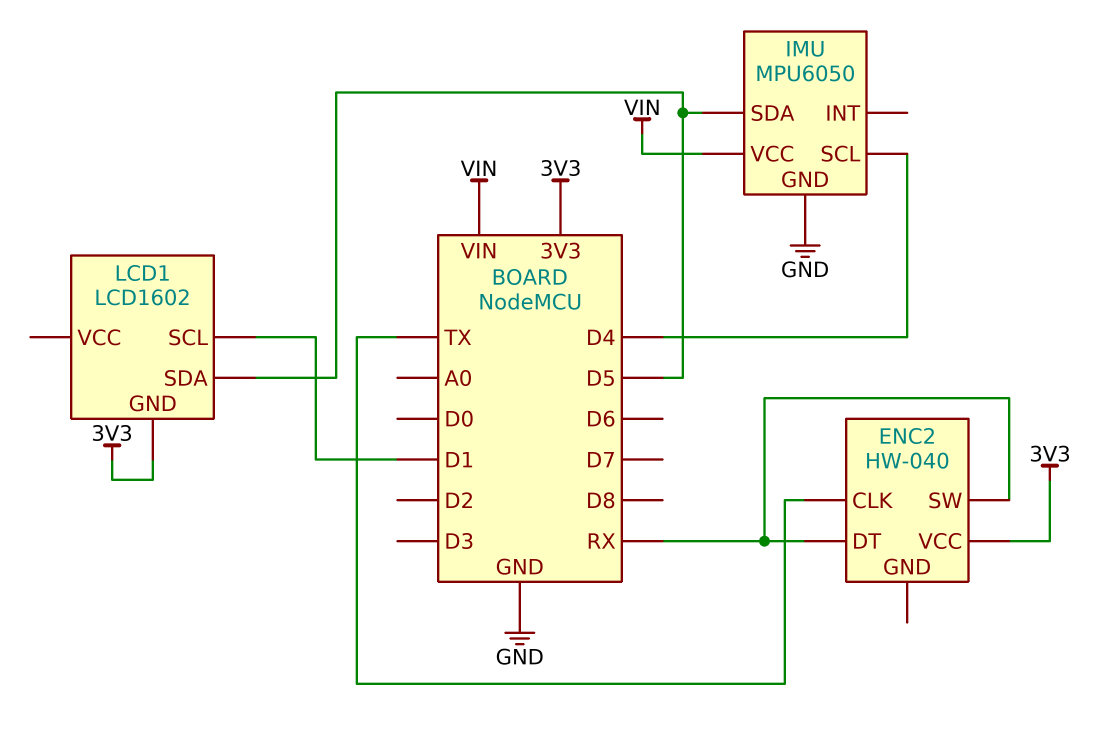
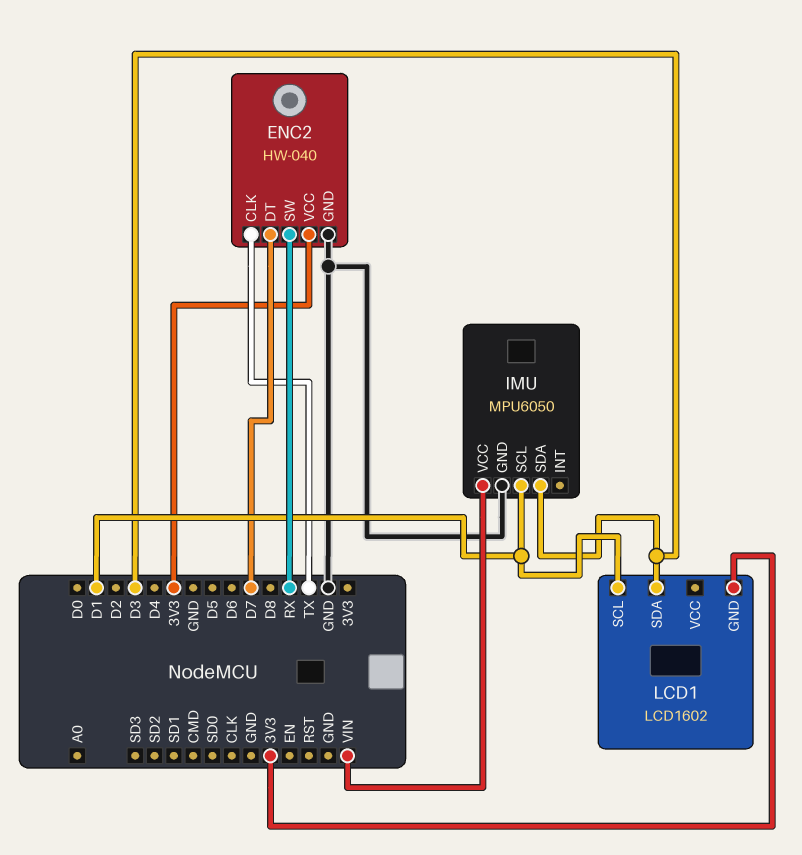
ENC2 pin DT: RX -> D7
ENC2 pin GND: none -> GND
IMU pin SCL: D4 -> D1
IMU pin SDA: D5 -> D3
LCD1 pin SDA: D5 -> D3

